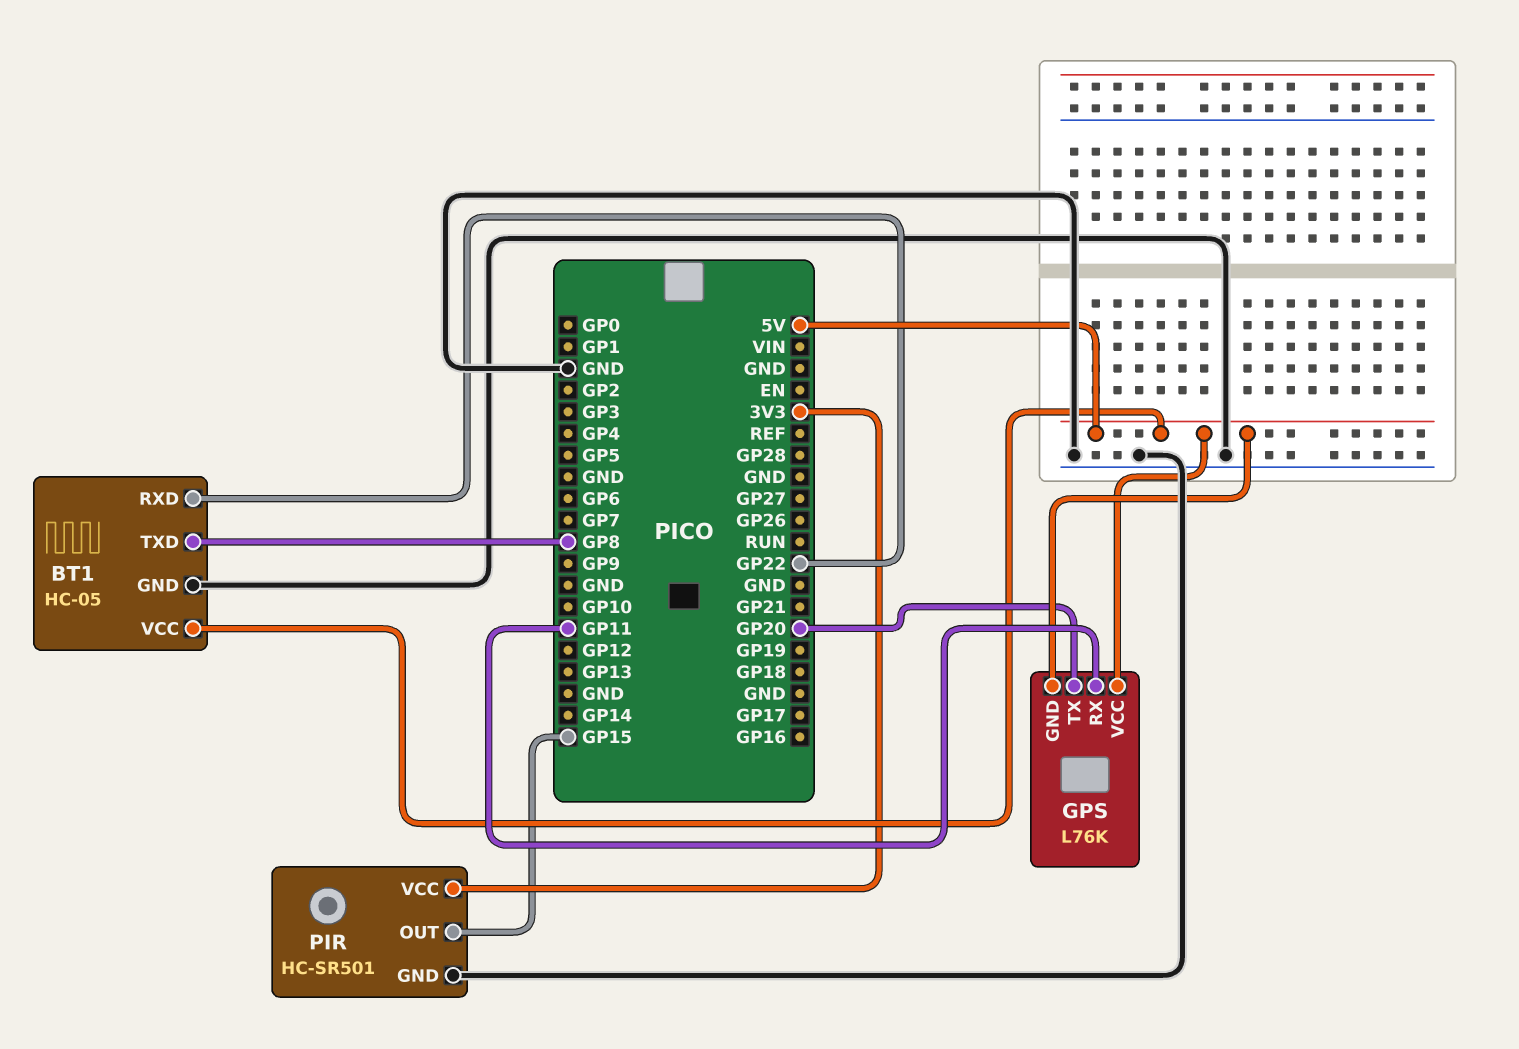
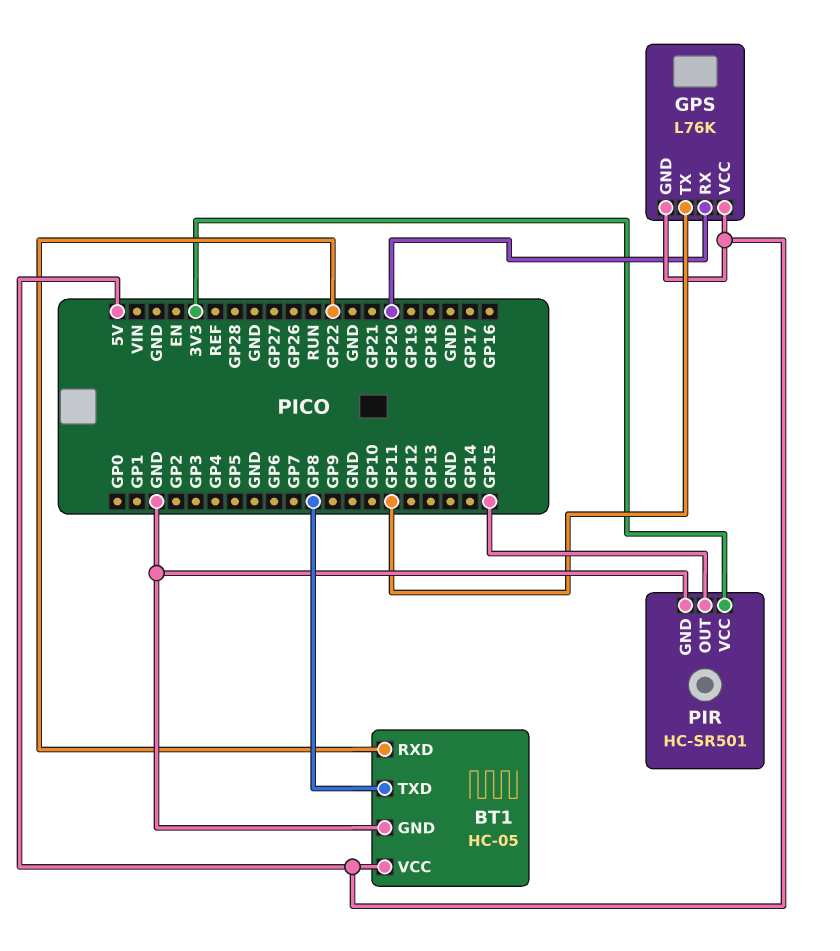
GPS pin RX: GP11 -> GP20
GPS pin TX: GP20 -> GP11

